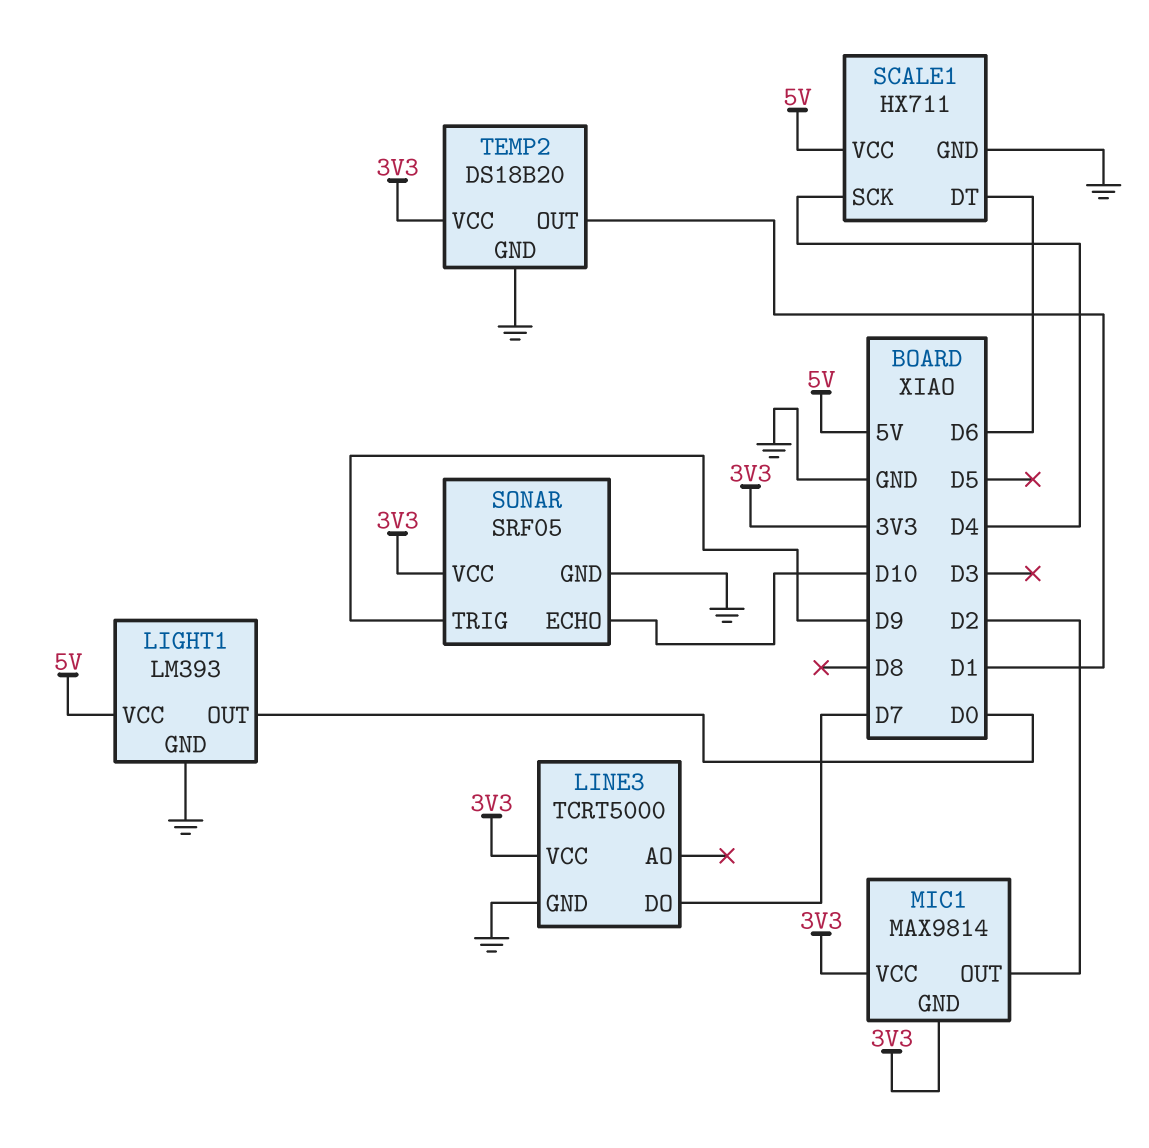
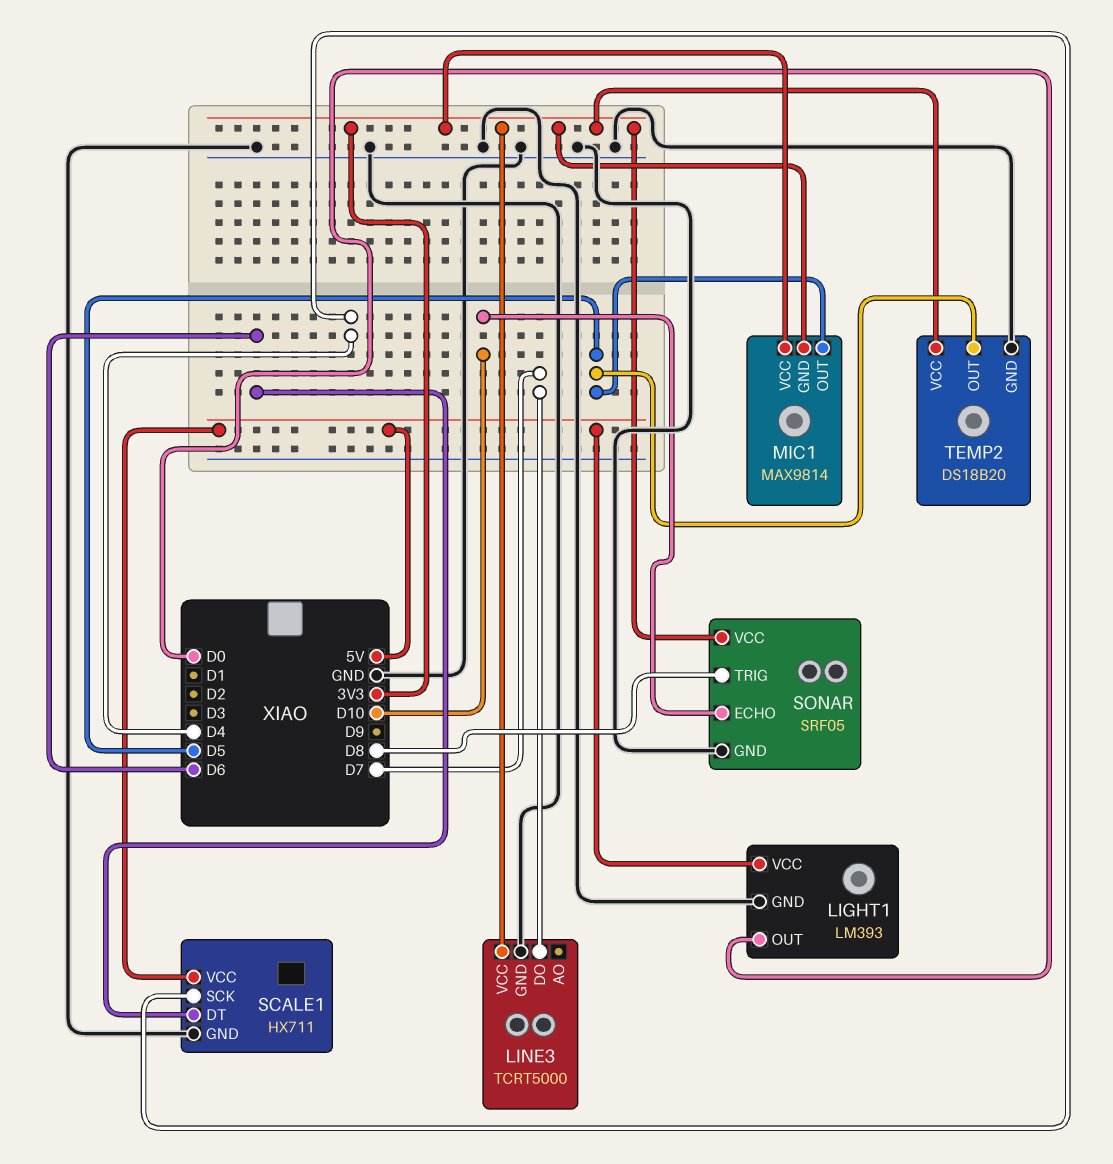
MIC1 pin OUT: D2 -> D5
SONAR pin TRIG: D9 -> D8
TEMP2 pin OUT: D1 -> D5

